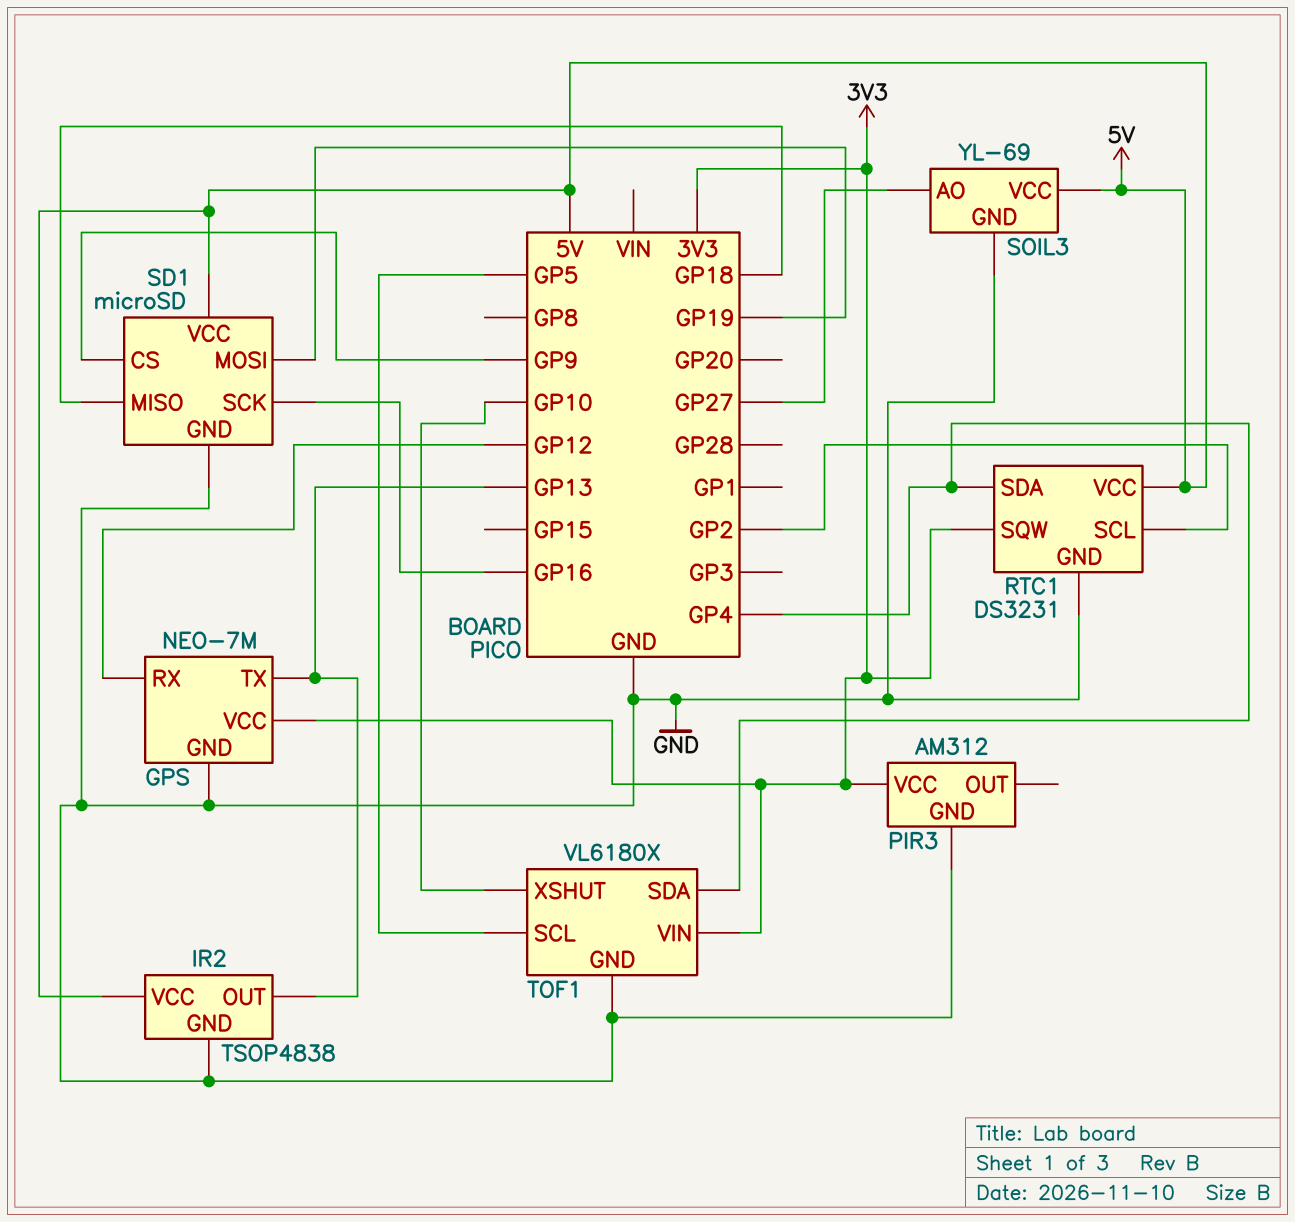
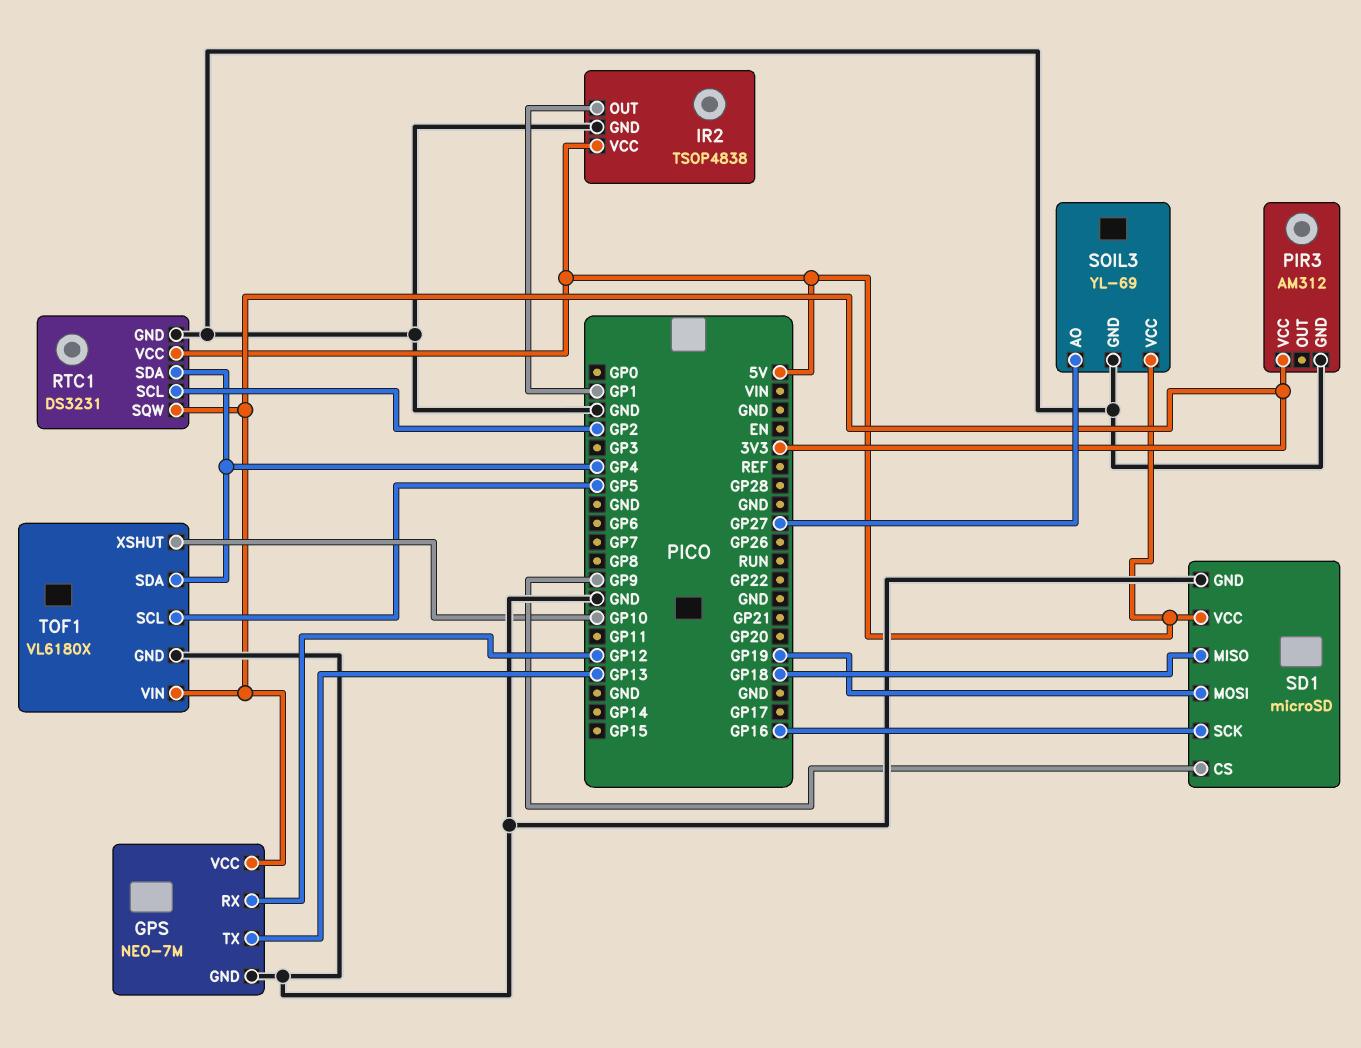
IR2 pin OUT: GP13 -> GP1

